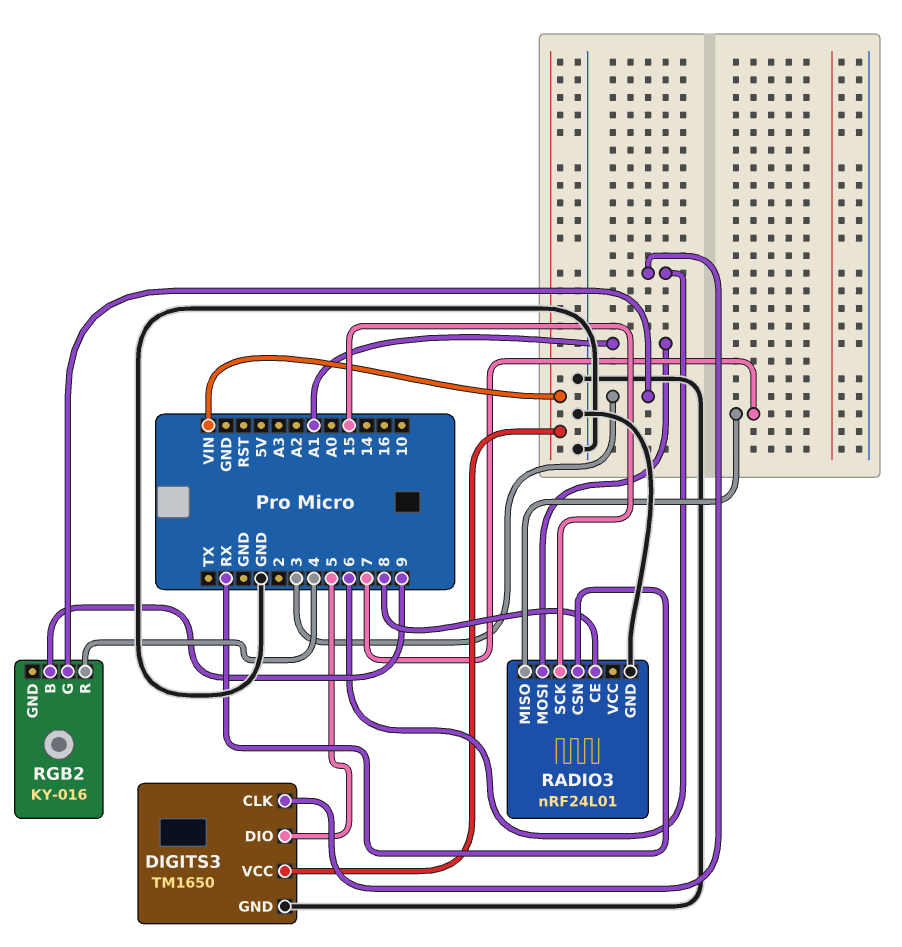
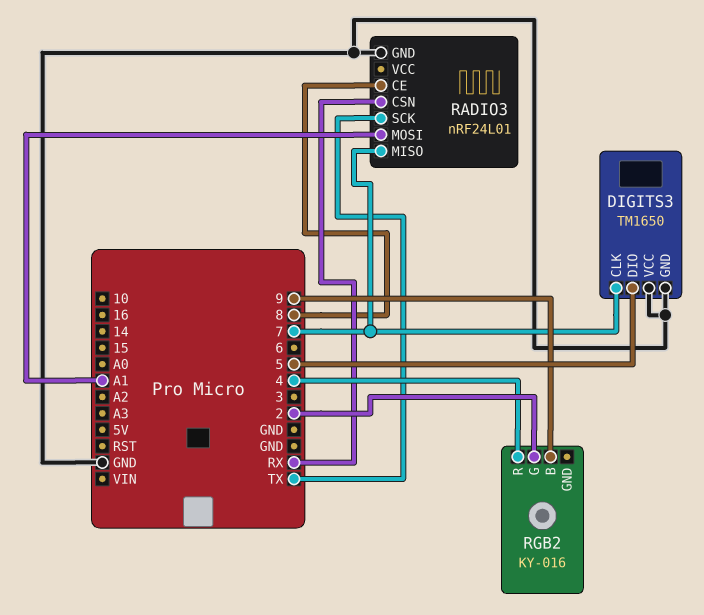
DIGITS3 pin CLK: 6 -> 7
DIGITS3 pin VCC: VIN -> GND
RADIO3 pin SCK: 15 -> TX
RGB2 pin G: 3 -> 2

